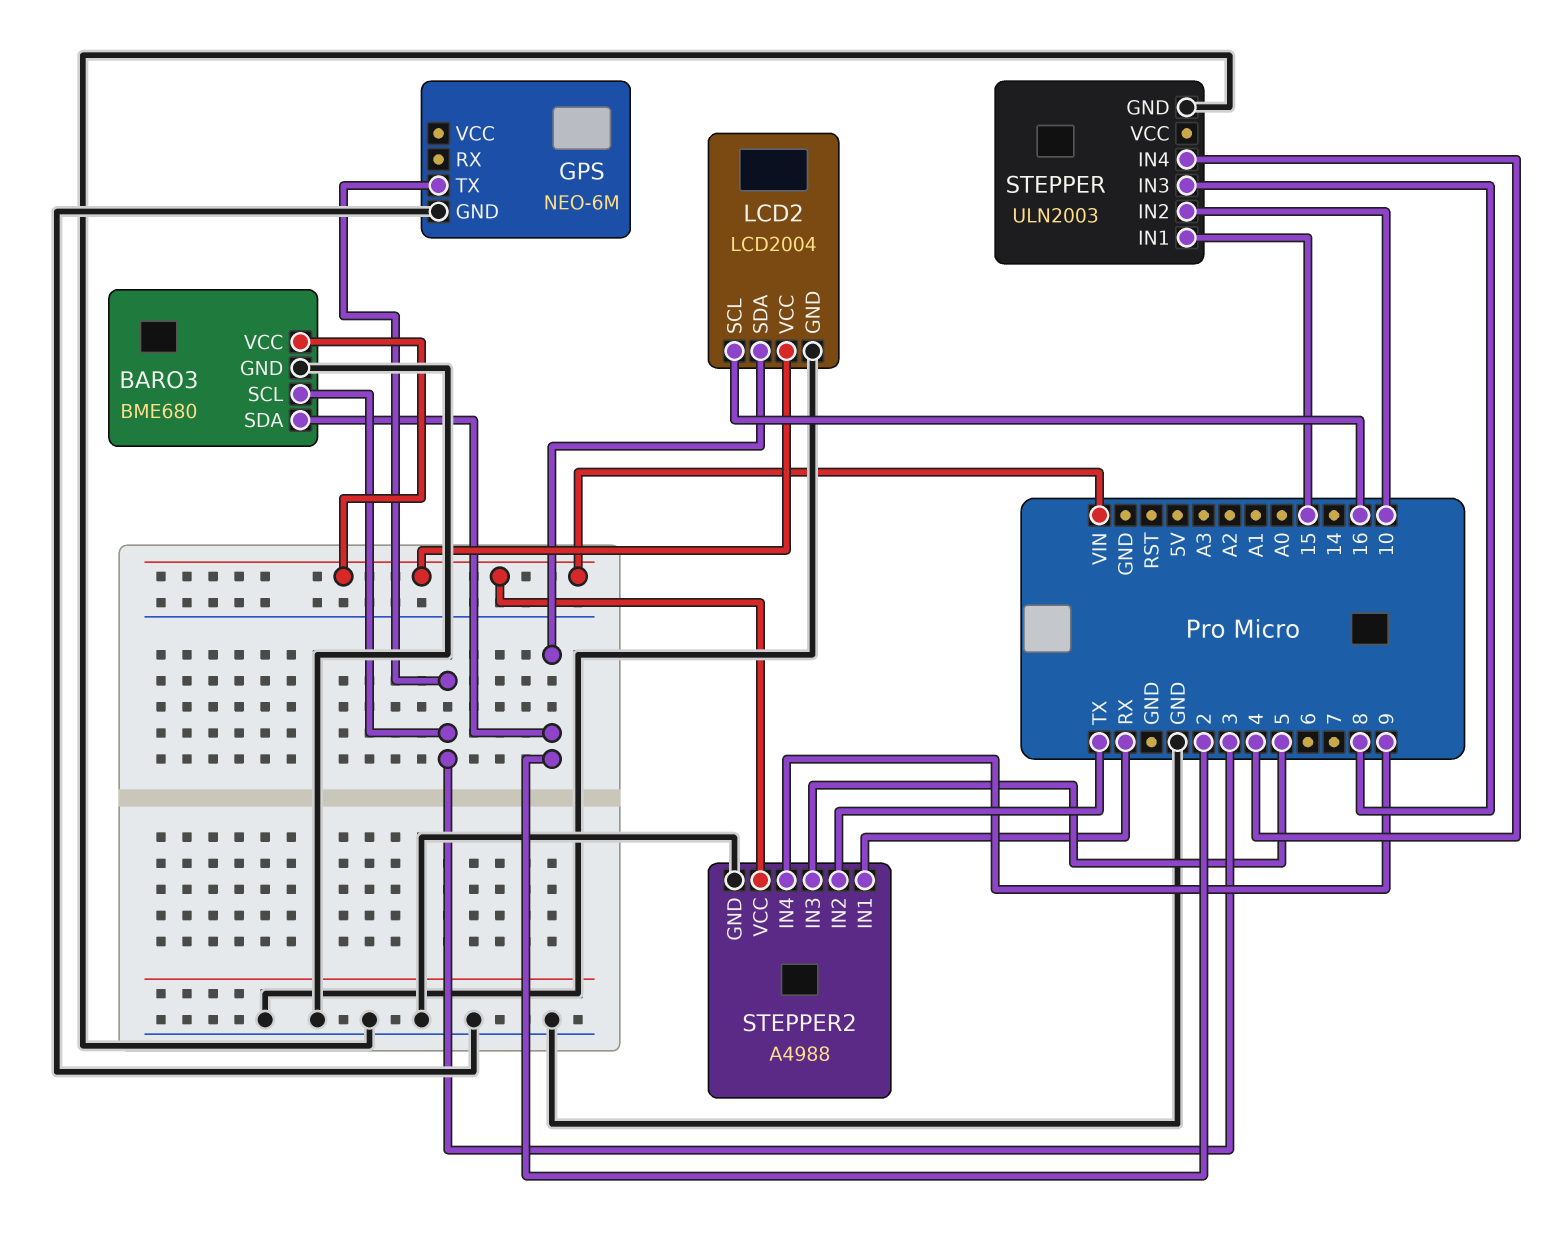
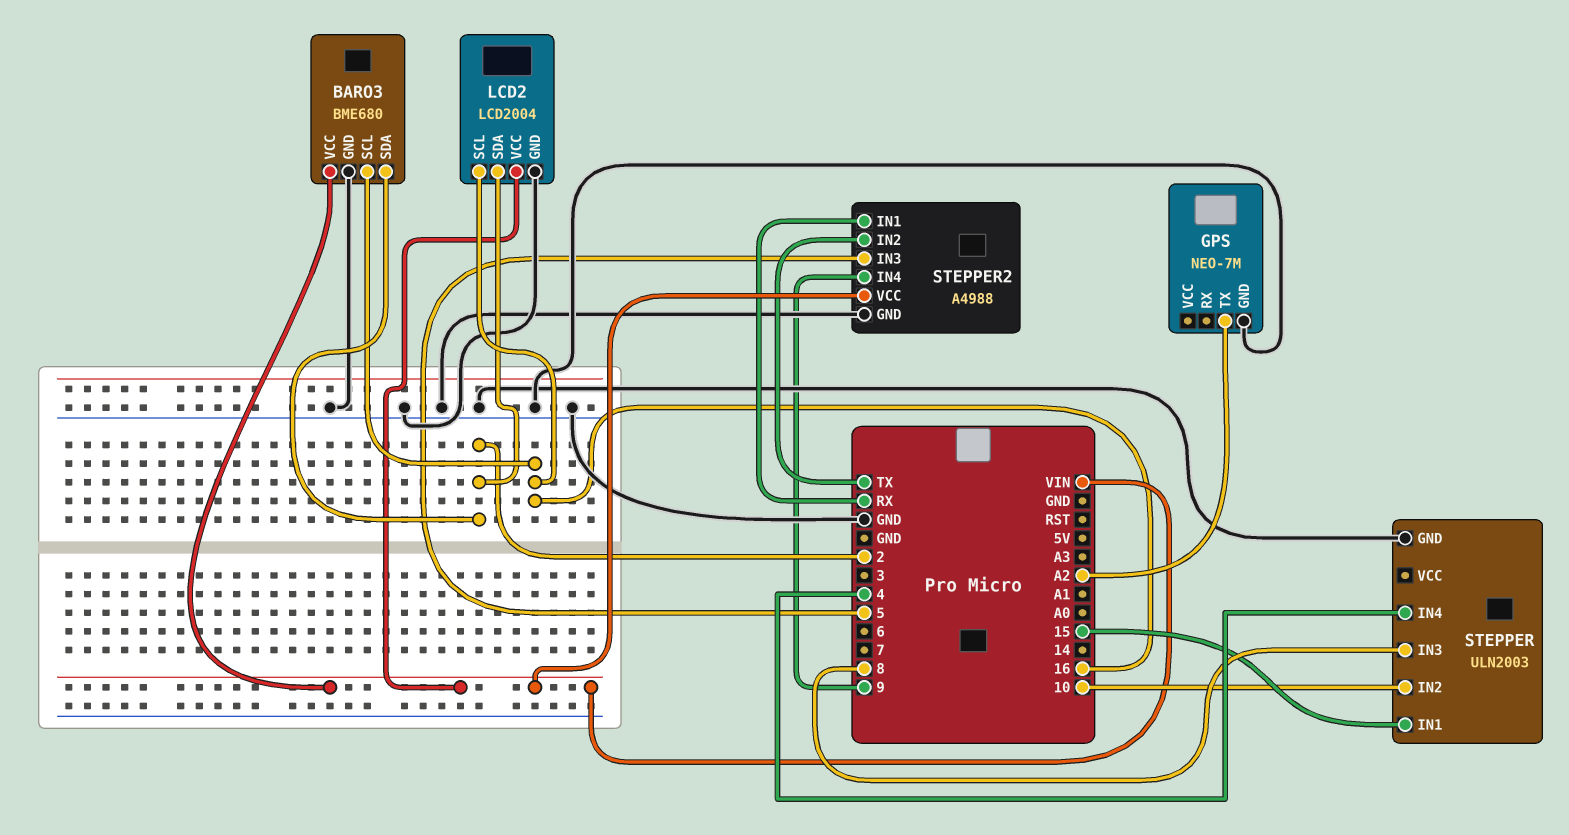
BARO3 pin SCL: 3 -> 16
GPS: NEO-6M -> NEO-7M
GPS pin TX: 3 -> A2

